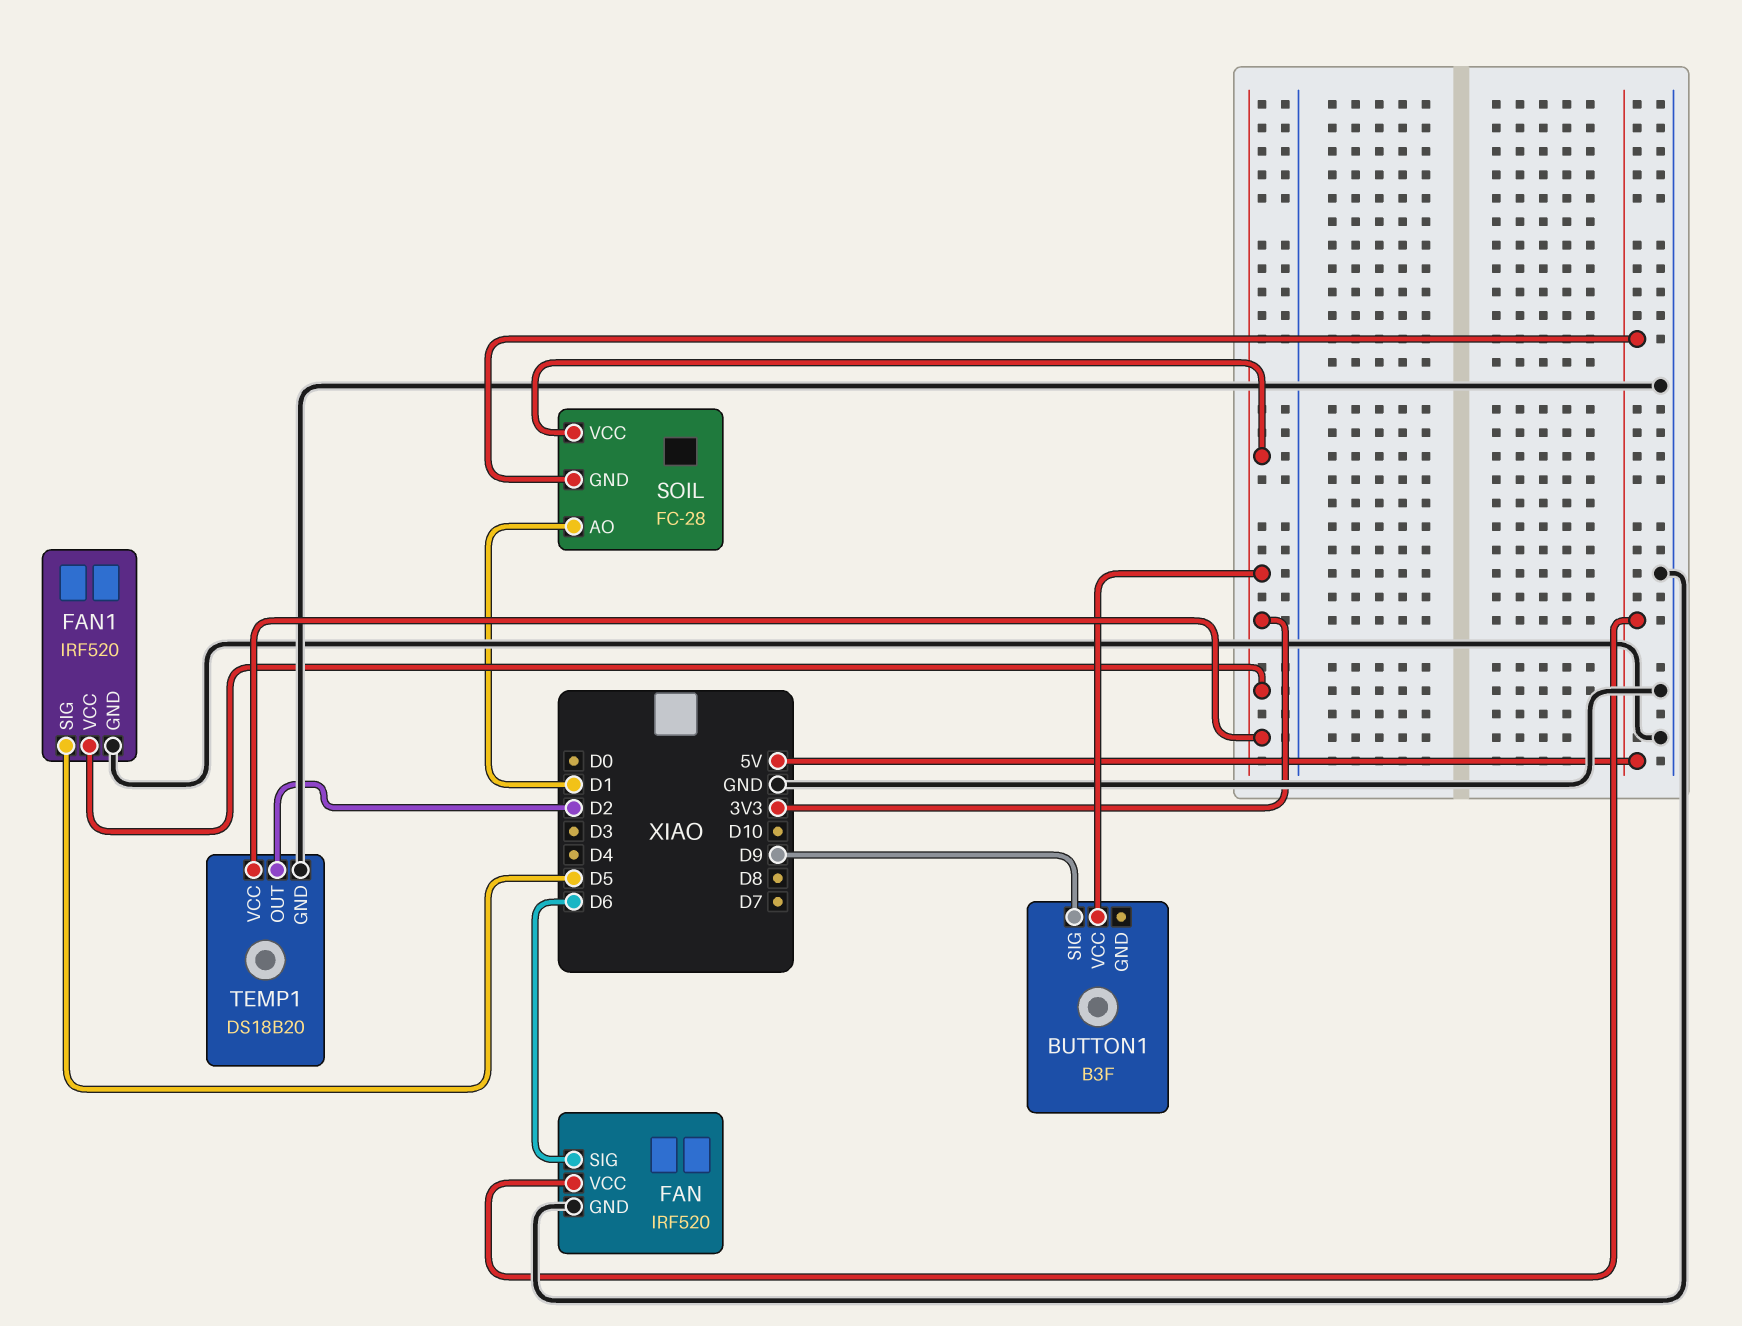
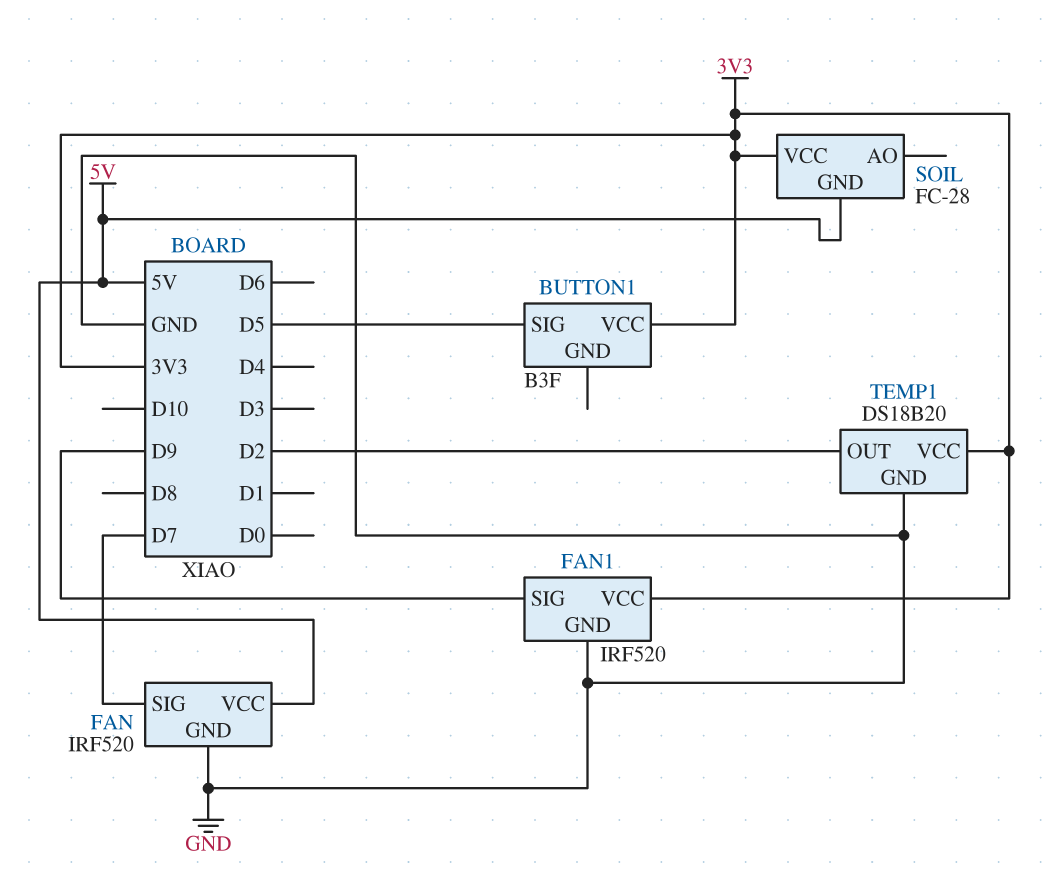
BUTTON1 pin SIG: D9 -> D5
FAN pin SIG: D6 -> D7
FAN1 pin SIG: D5 -> D9
SOIL pin AO: D1 -> none

